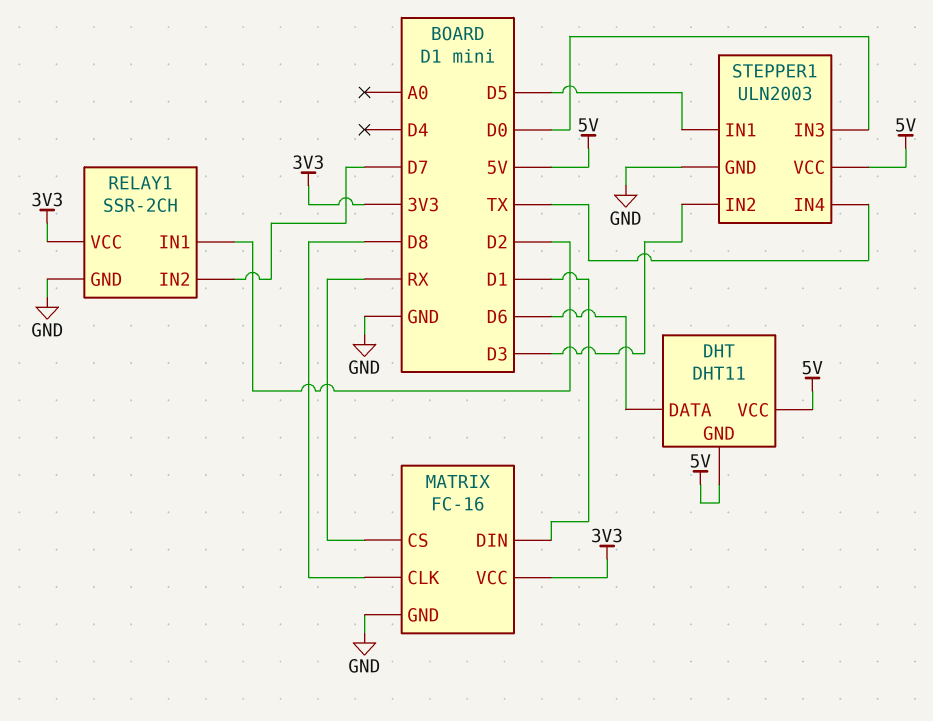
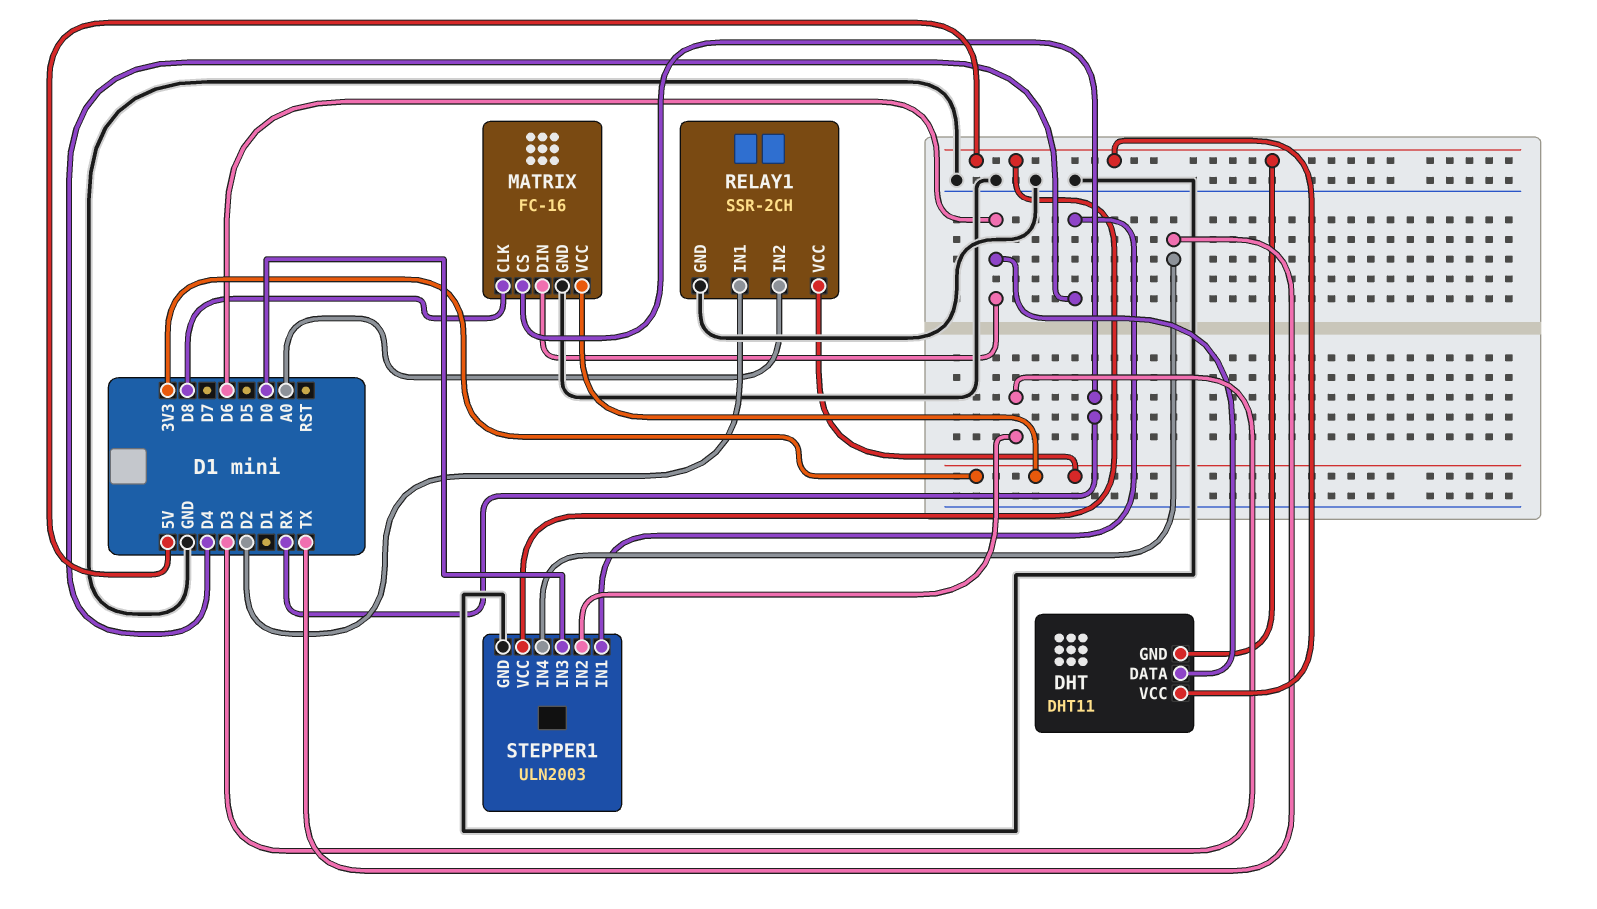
MATRIX pin DIN: D1 -> D6
RELAY1 pin IN2: D7 -> A0
STEPPER1 pin IN1: D5 -> D4

